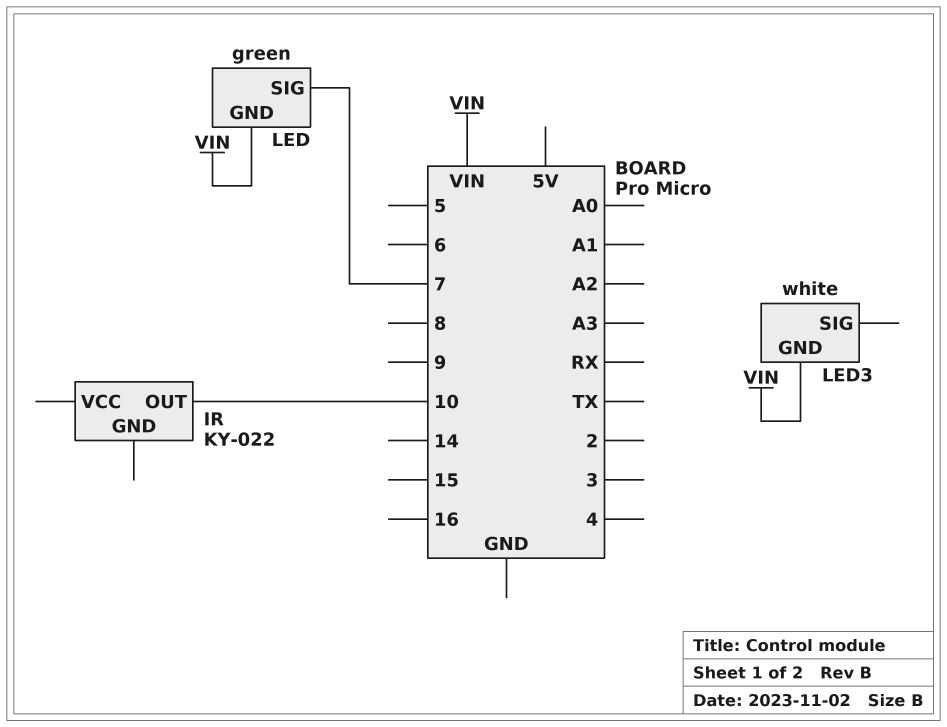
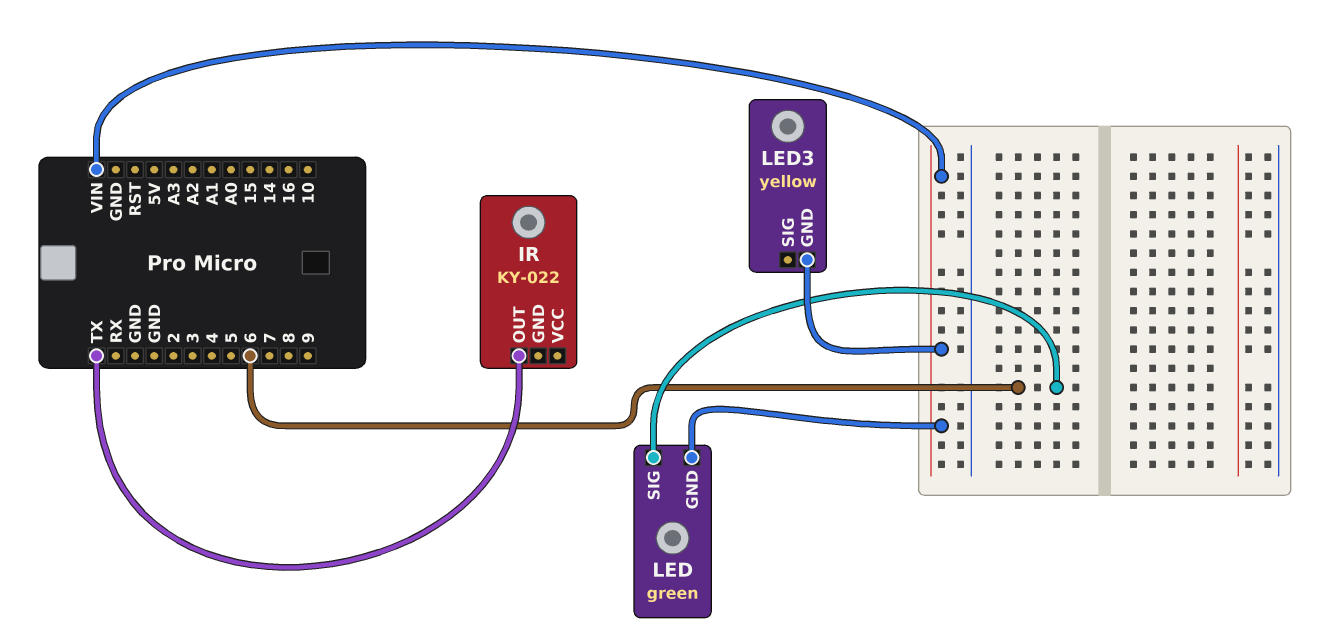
IR pin OUT: 10 -> TX
LED pin SIG: 7 -> 6
LED3: white -> yellow

